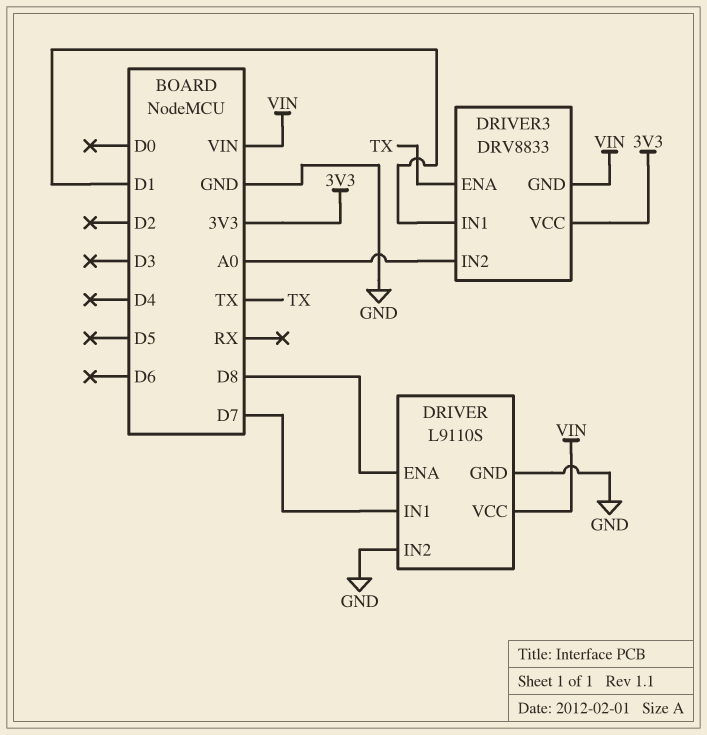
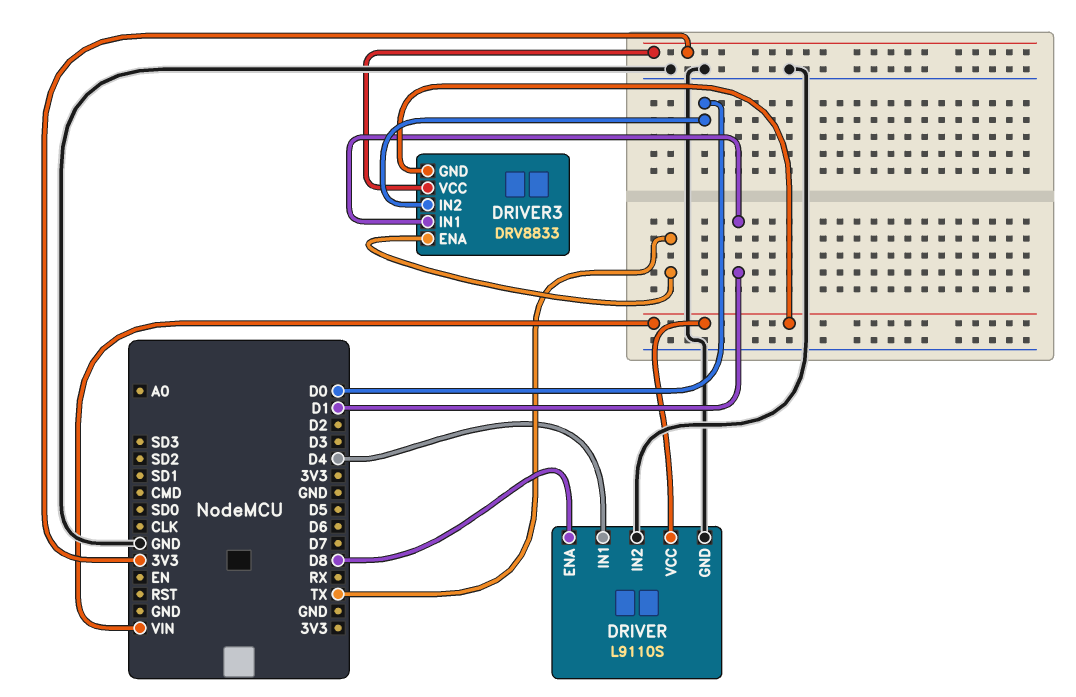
DRIVER pin IN1: D7 -> D4
DRIVER3 pin IN2: A0 -> D0

